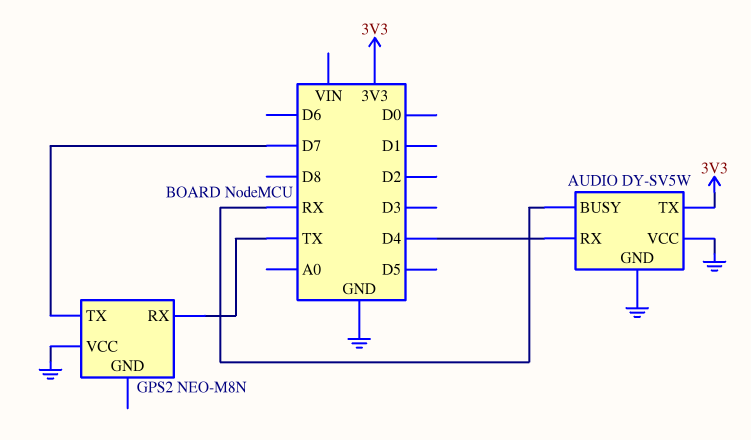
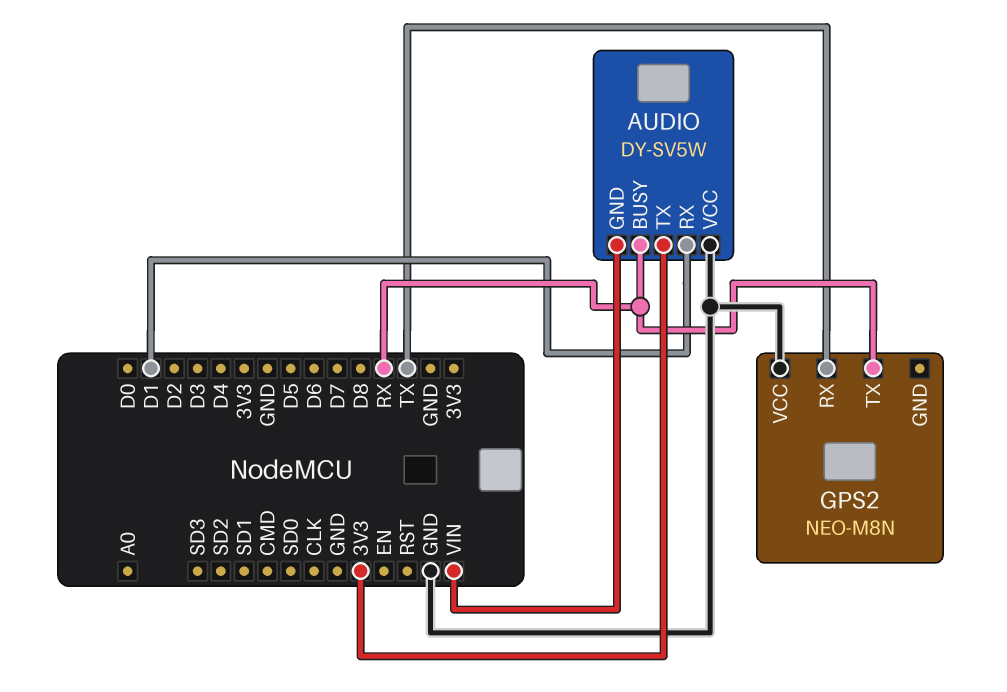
AUDIO pin GND: GND -> VIN
AUDIO pin RX: D4 -> D1
GPS2 pin TX: D7 -> RX

